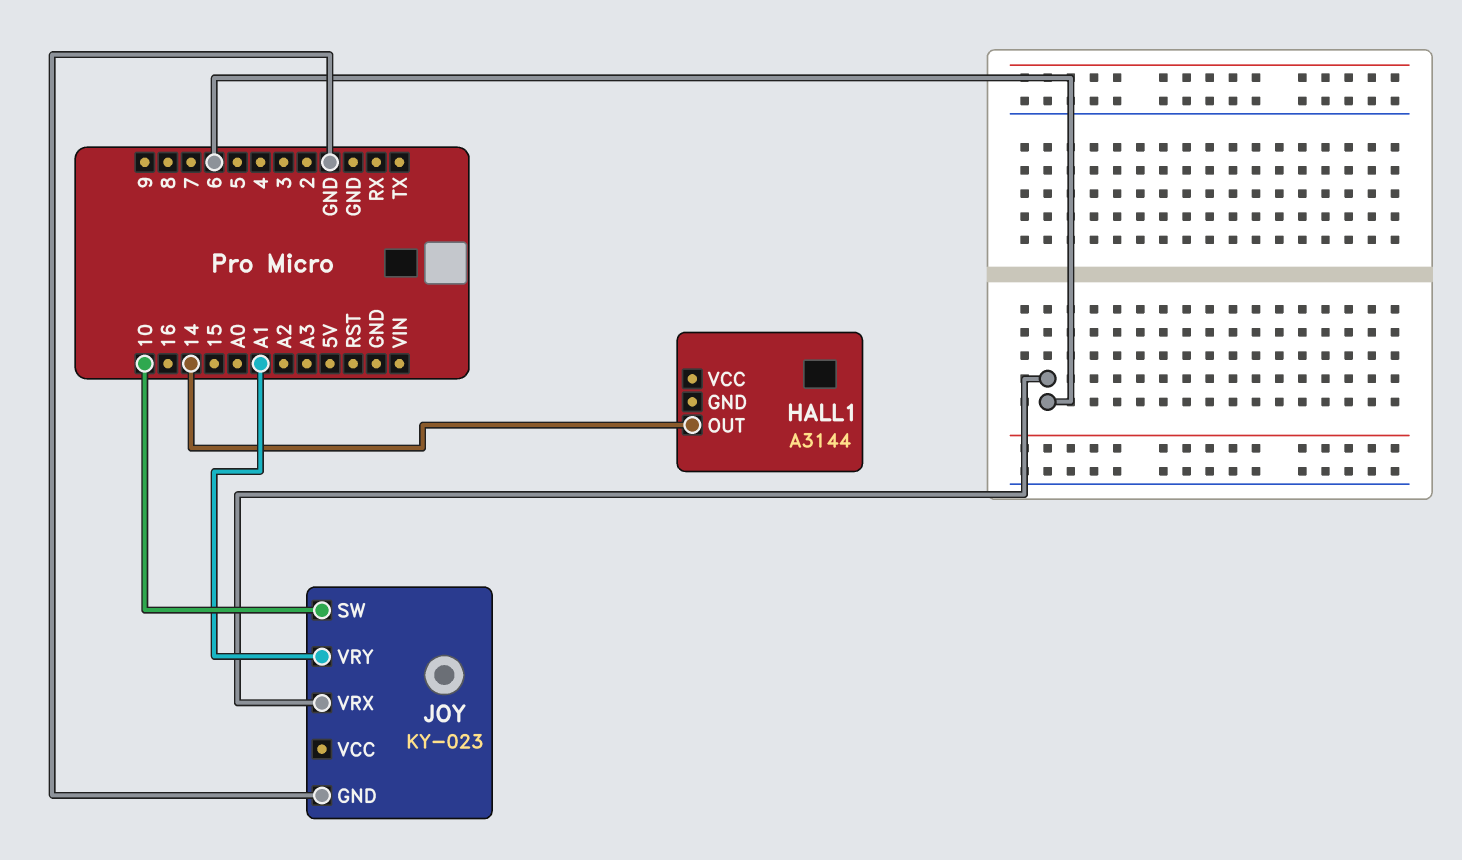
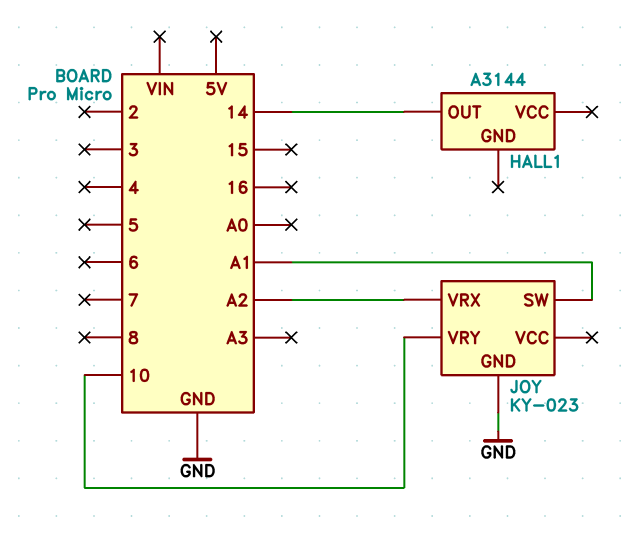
JOY pin SW: 10 -> A1
JOY pin VRX: 6 -> A2
JOY pin VRY: A1 -> 10

